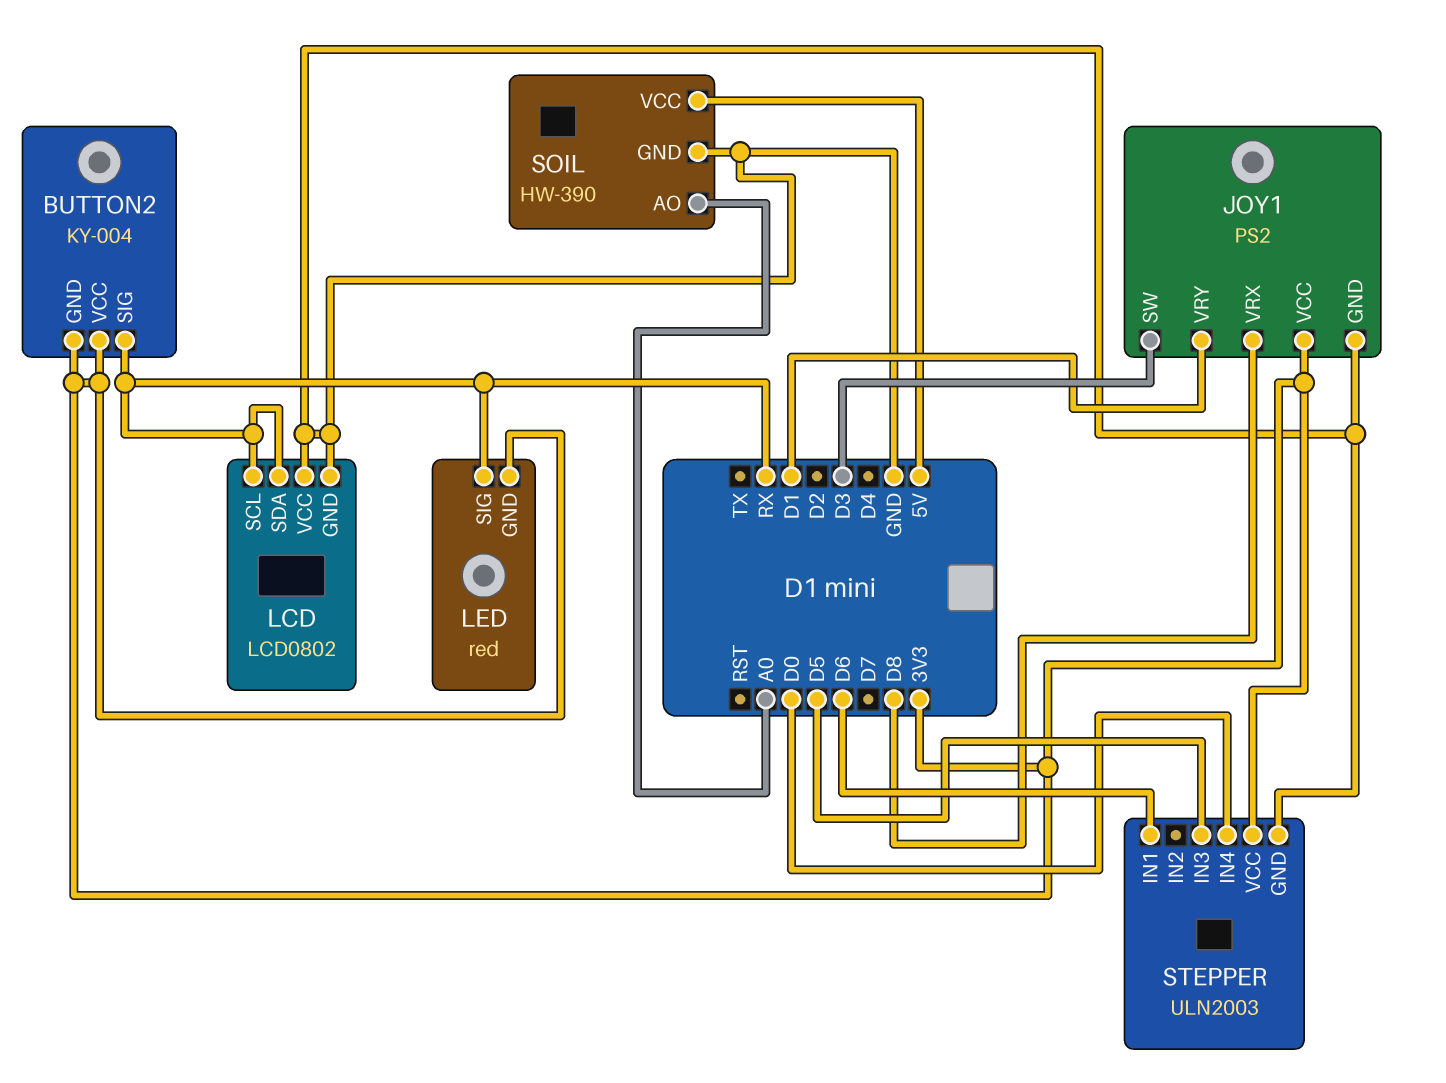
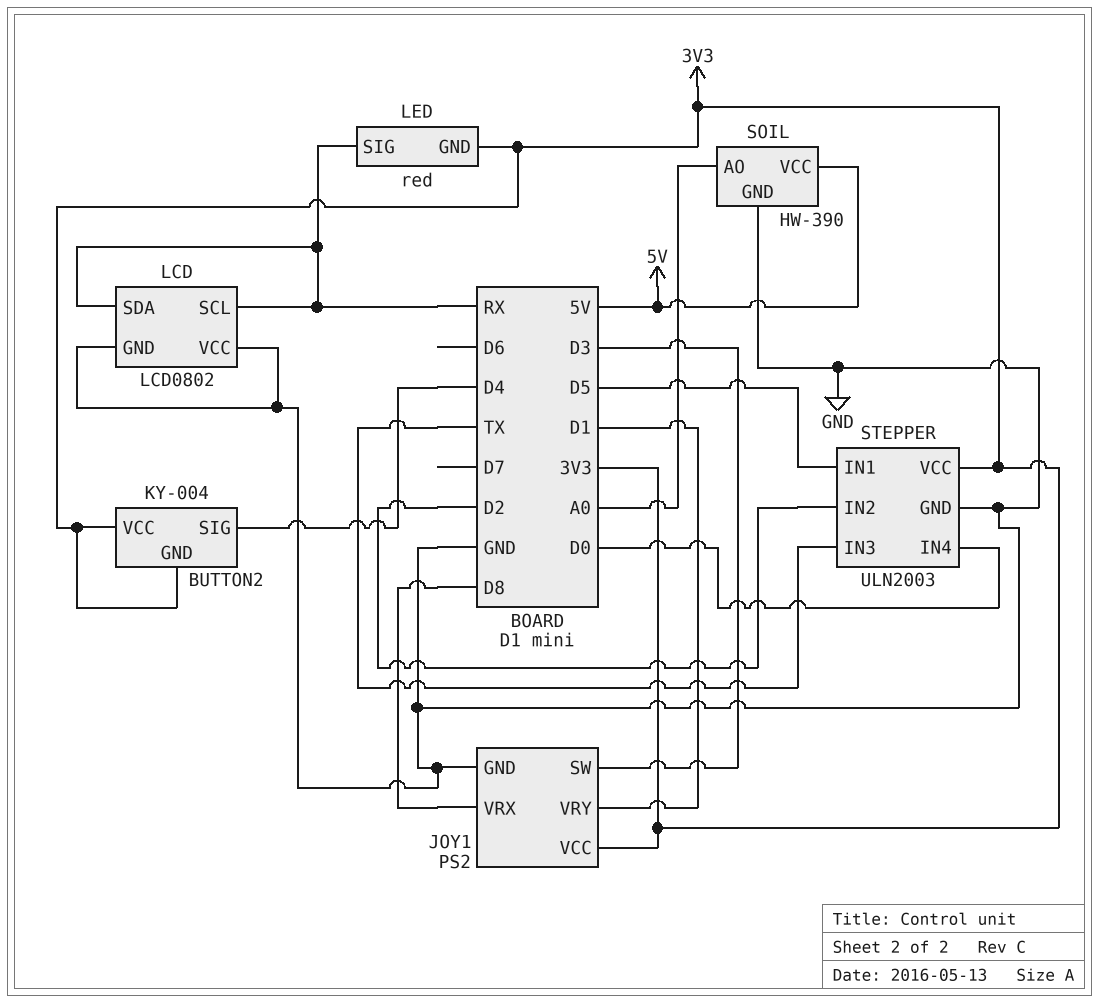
BUTTON2 pin SIG: RX -> D4
STEPPER pin IN1: D6 -> D5
STEPPER pin IN2: none -> D2
STEPPER pin IN3: D5 -> TX

